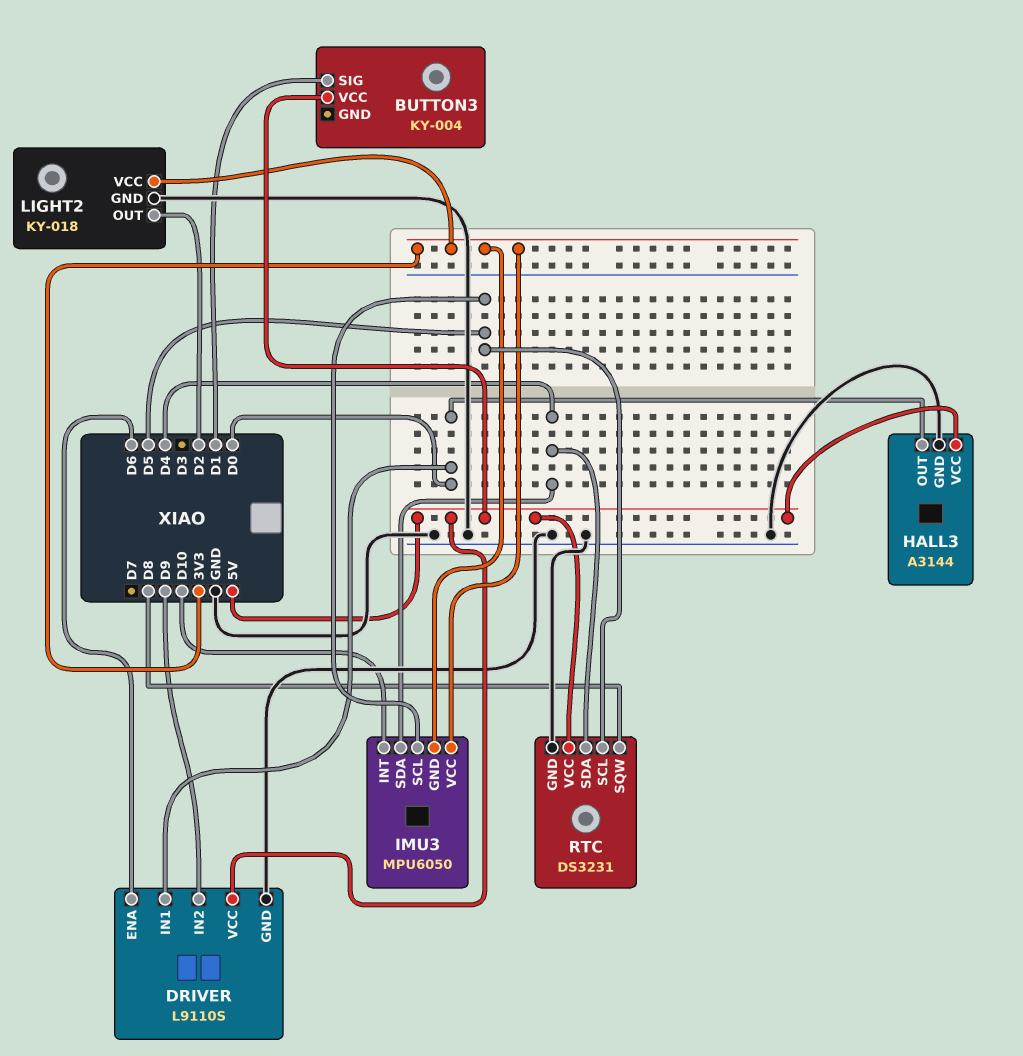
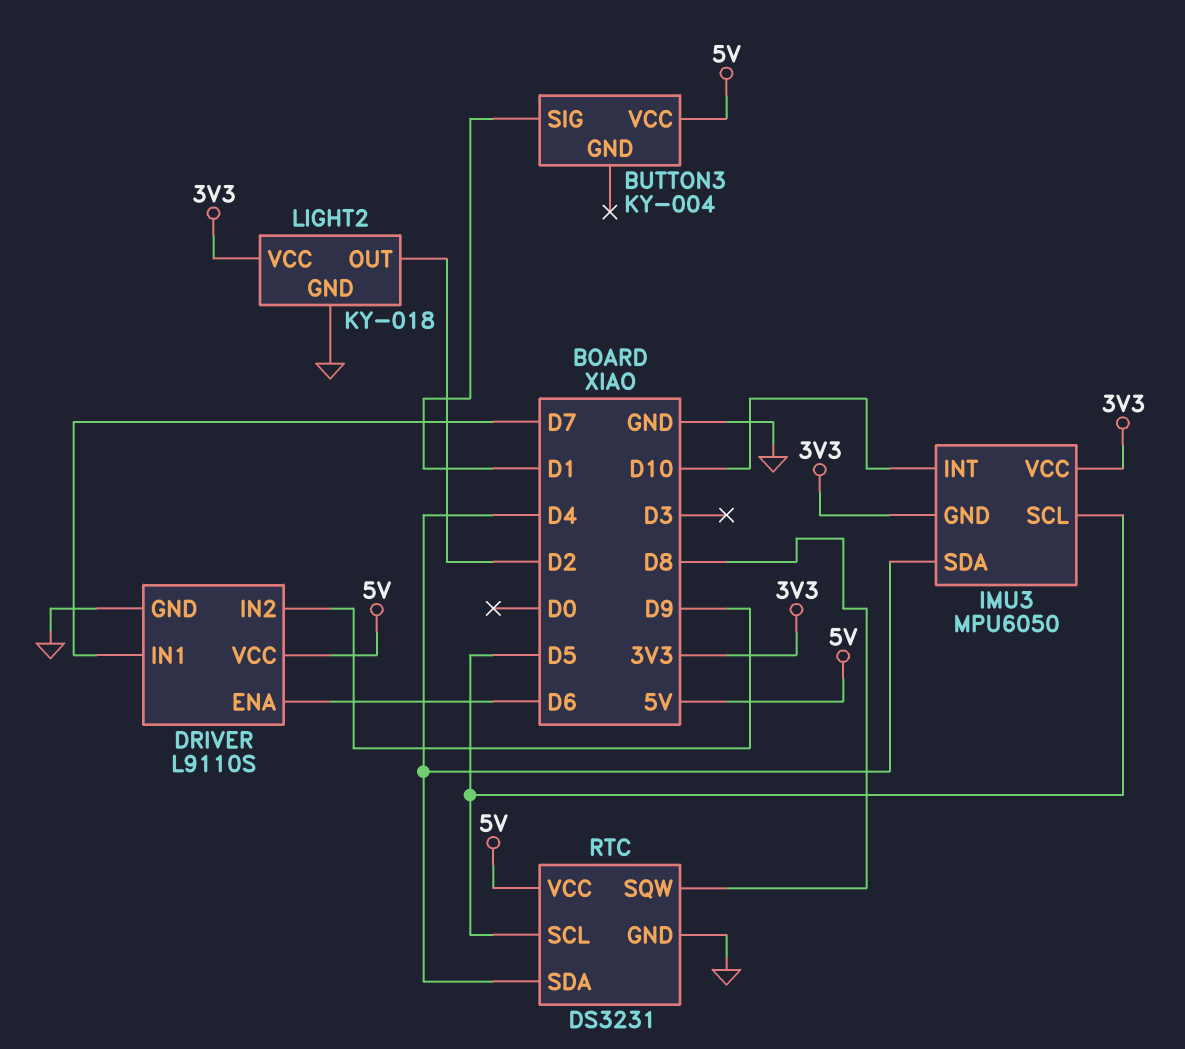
DRIVER pin IN1: D0 -> D7
HALL3: A3144 -> none
HALL3 pin GND: GND -> none
HALL3 pin OUT: D0 -> none
HALL3 pin VCC: 5V -> none

